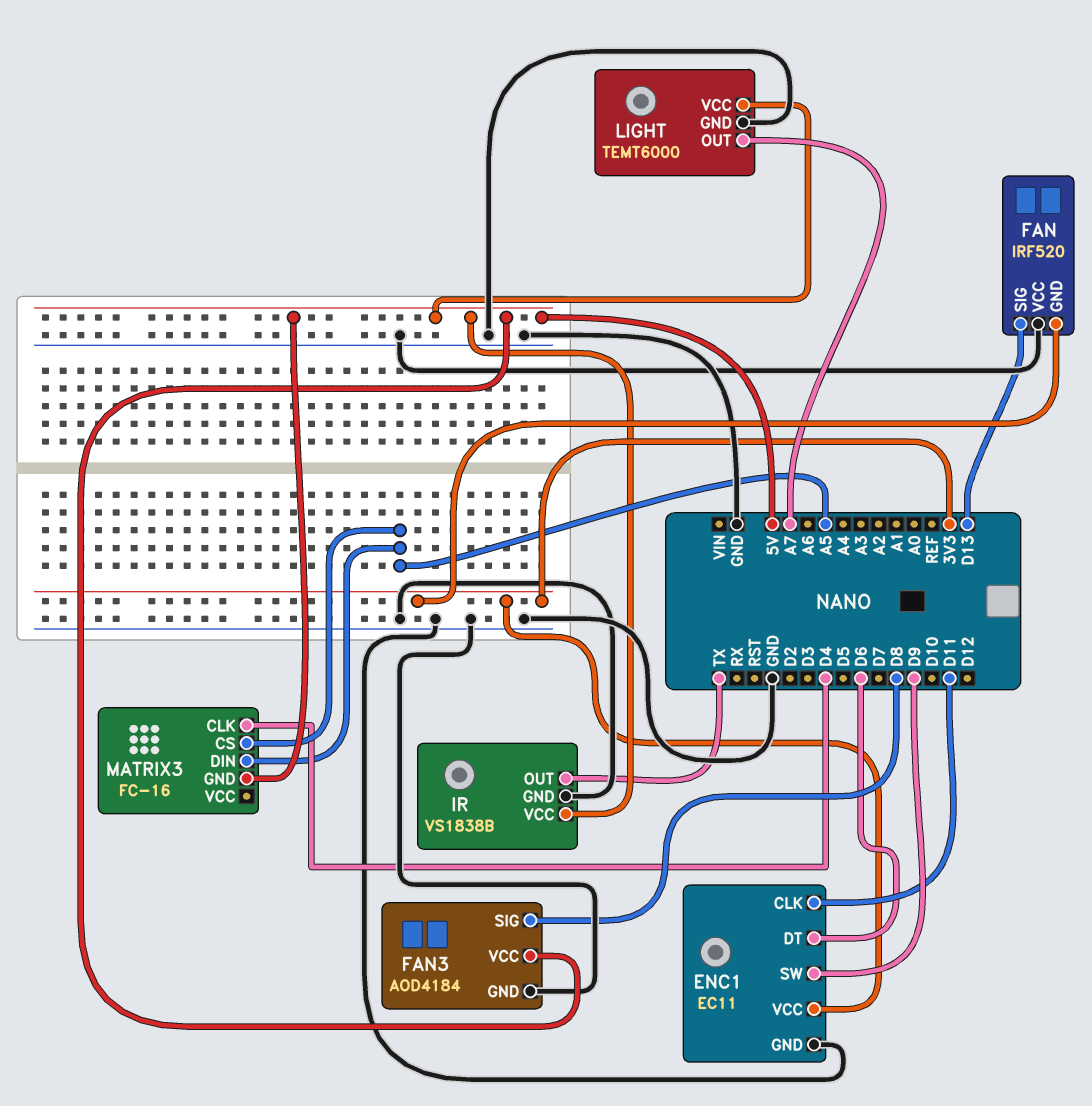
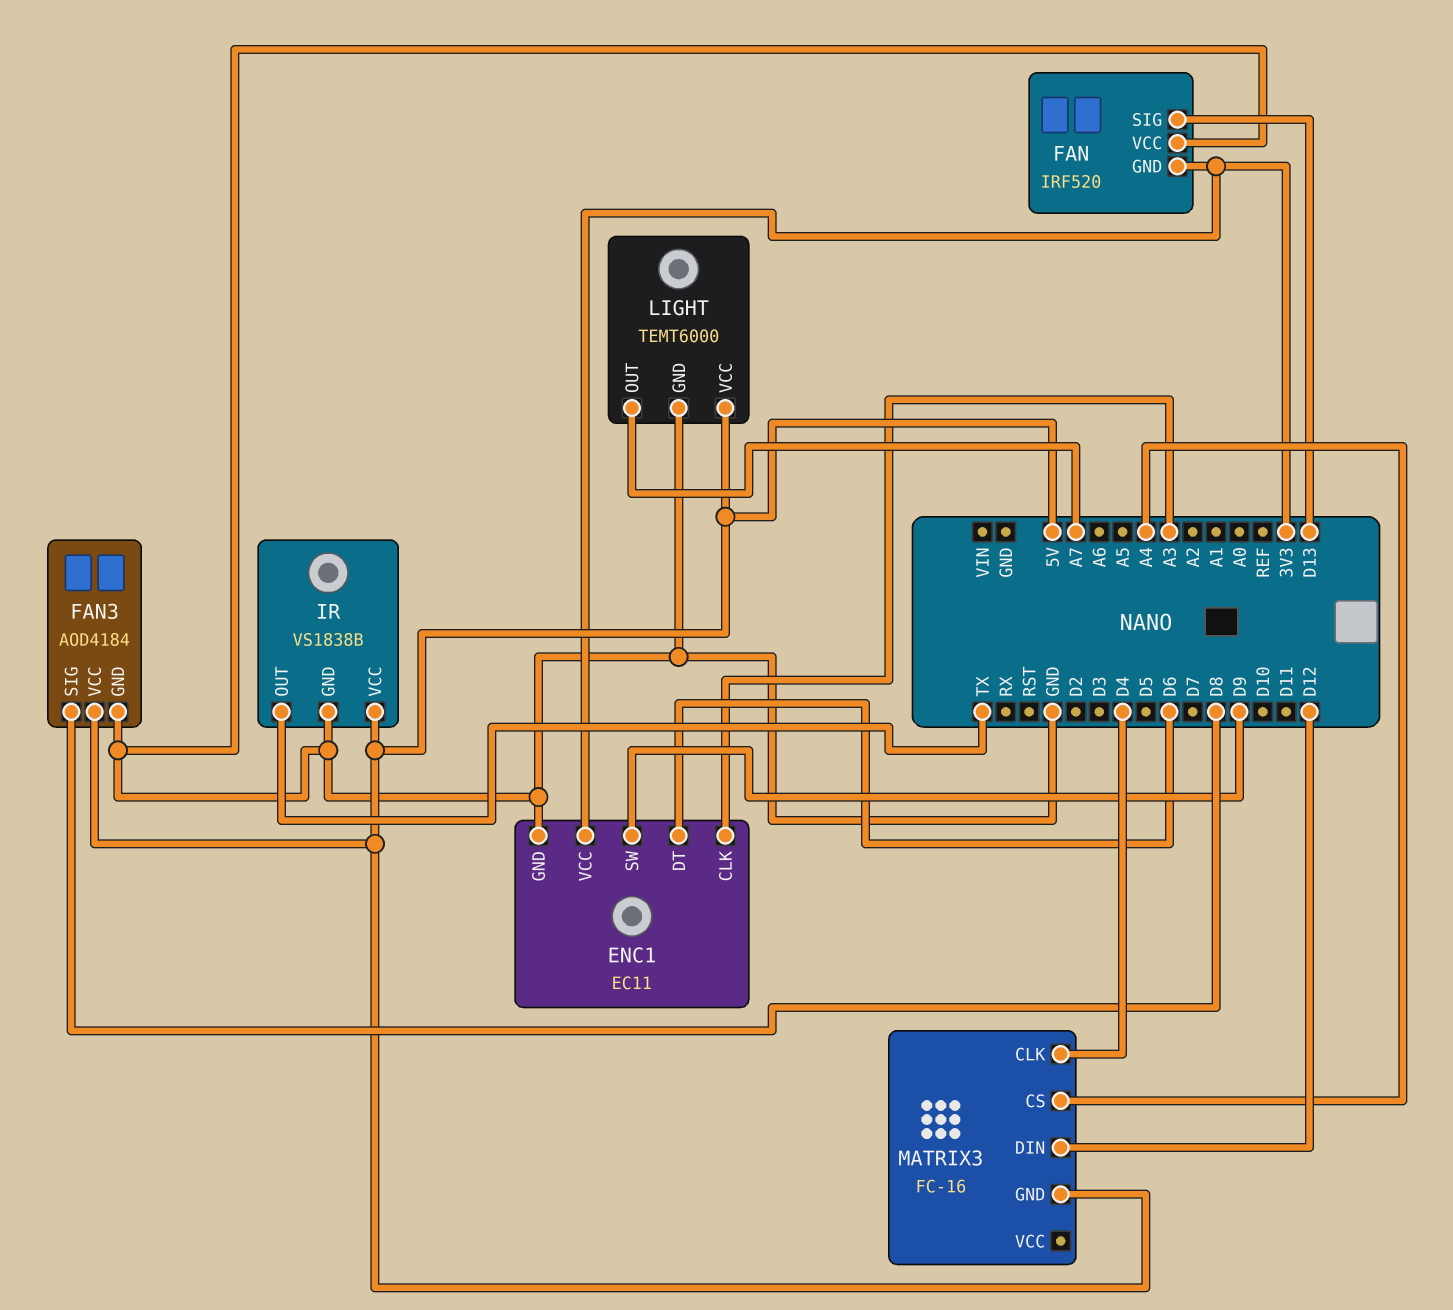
ENC1 pin CLK: D11 -> A3
MATRIX3 pin CS: A5 -> A4
MATRIX3 pin DIN: A5 -> D12

